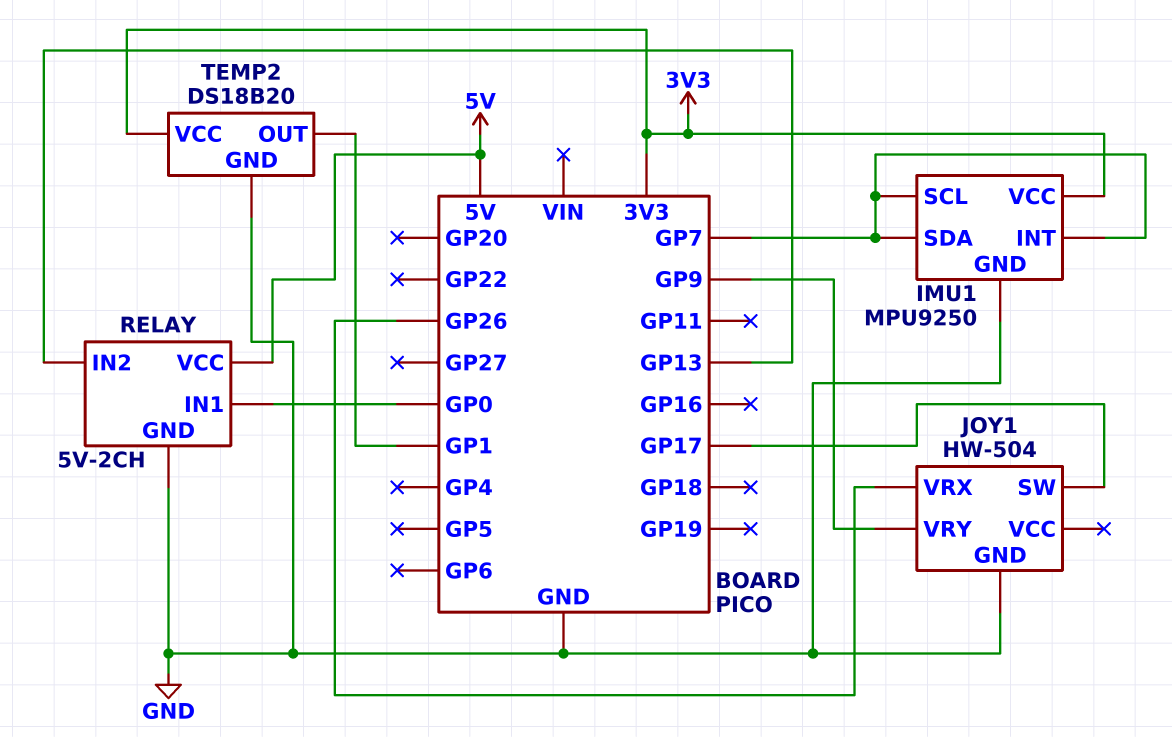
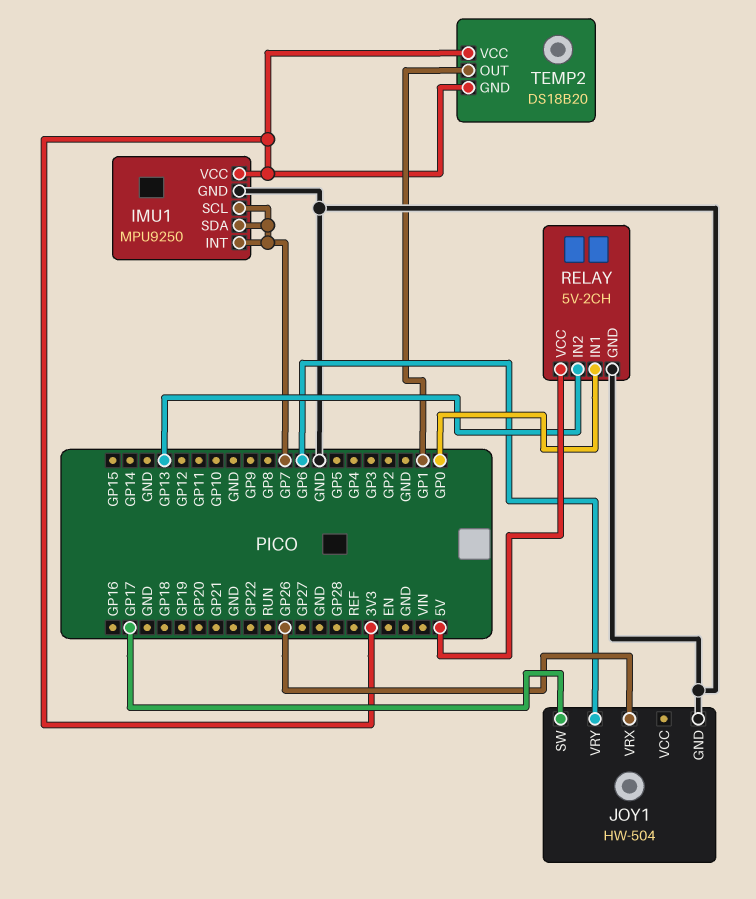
JOY1 pin VRY: GP9 -> GP6
TEMP2 pin GND: GND -> 3V3

